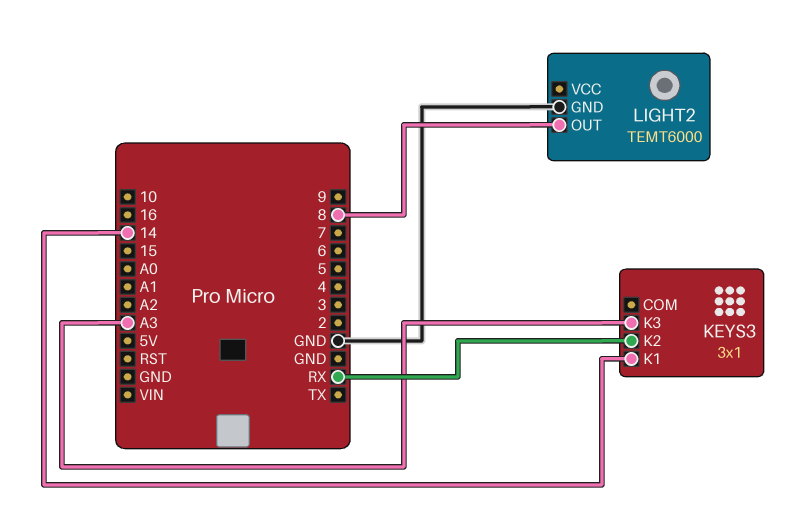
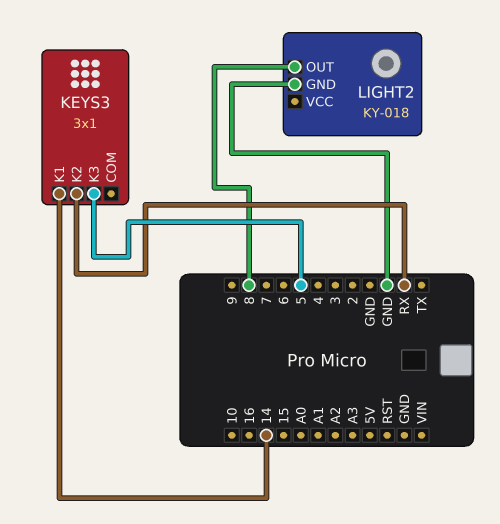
KEYS3 pin K3: A3 -> 5
LIGHT2: TEMT6000 -> KY-018

